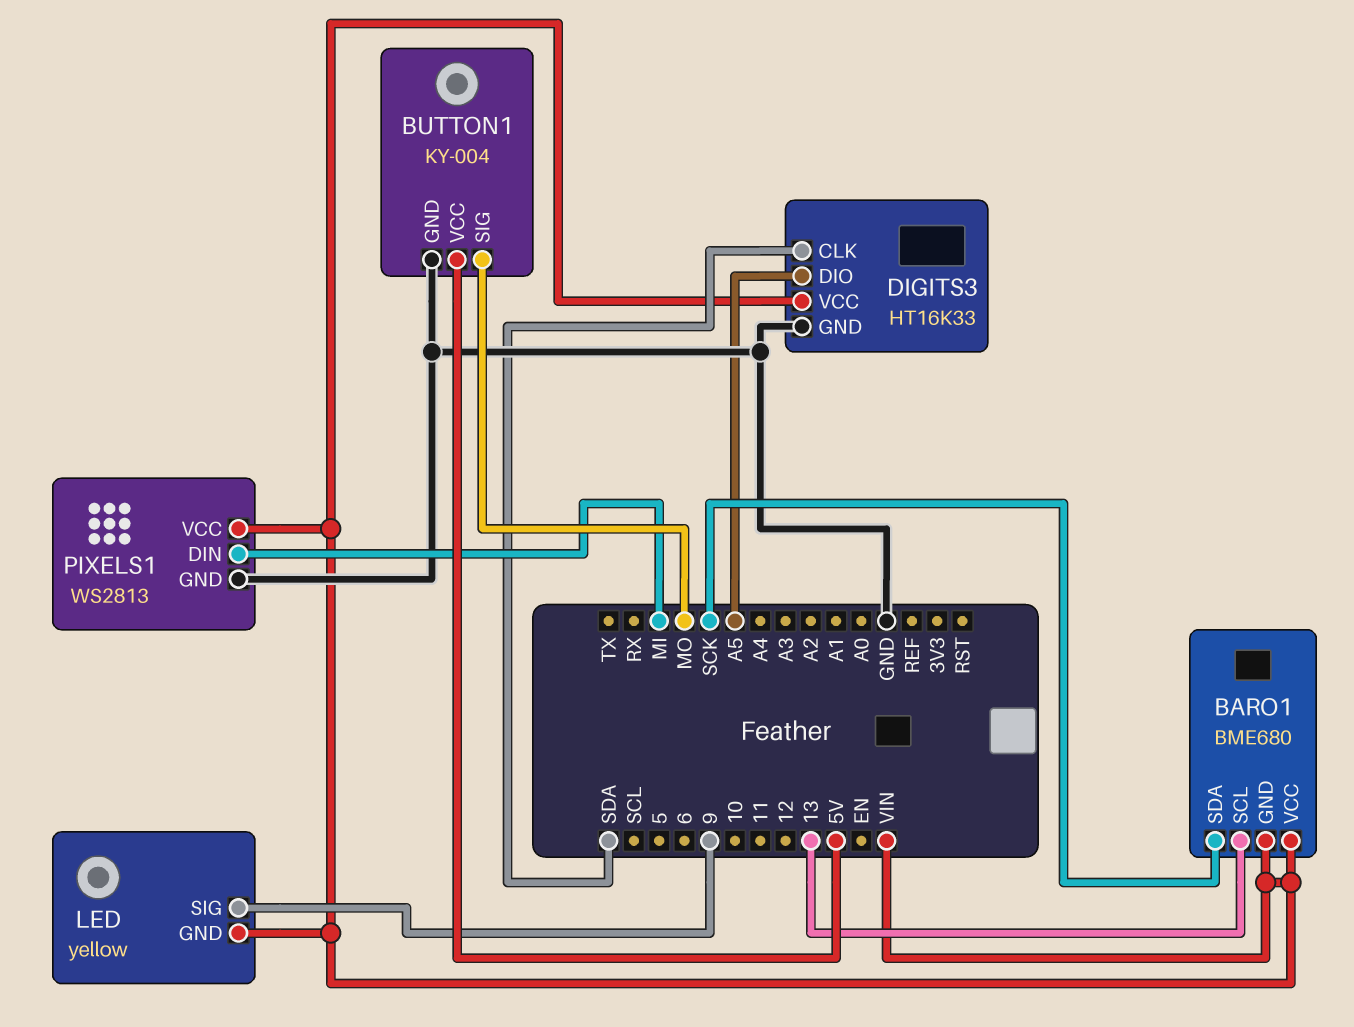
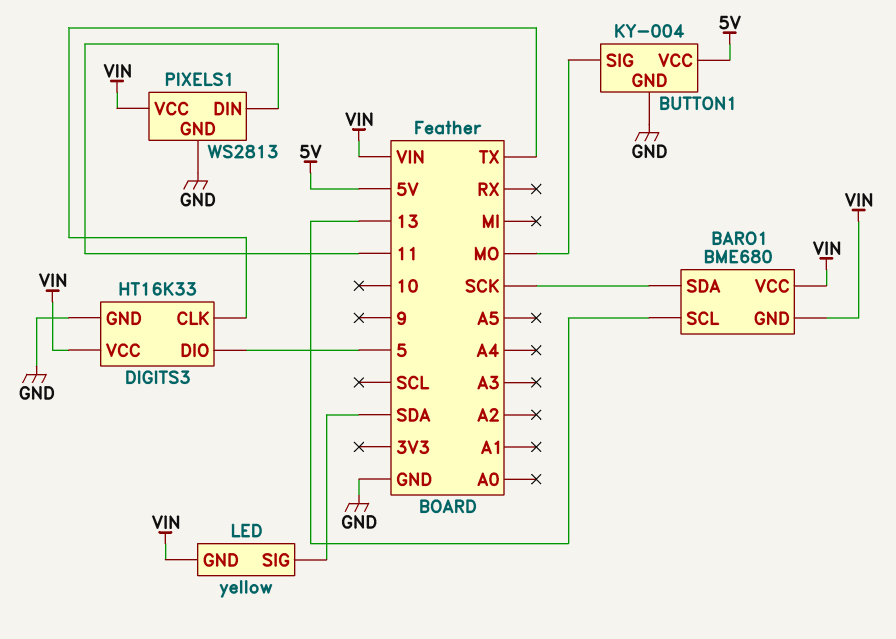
DIGITS3 pin CLK: SDA -> TX
DIGITS3 pin DIO: A5 -> 5
LED pin SIG: 9 -> SDA
PIXELS1 pin DIN: MI -> 11

